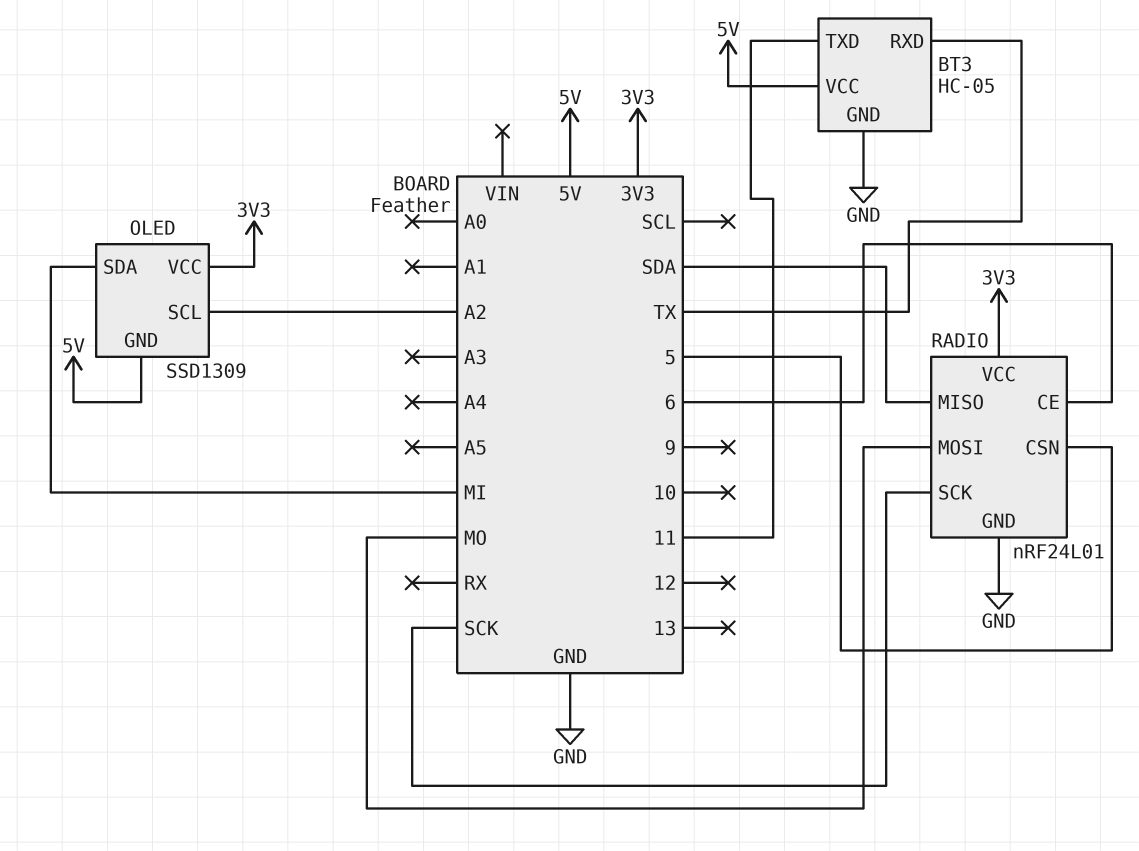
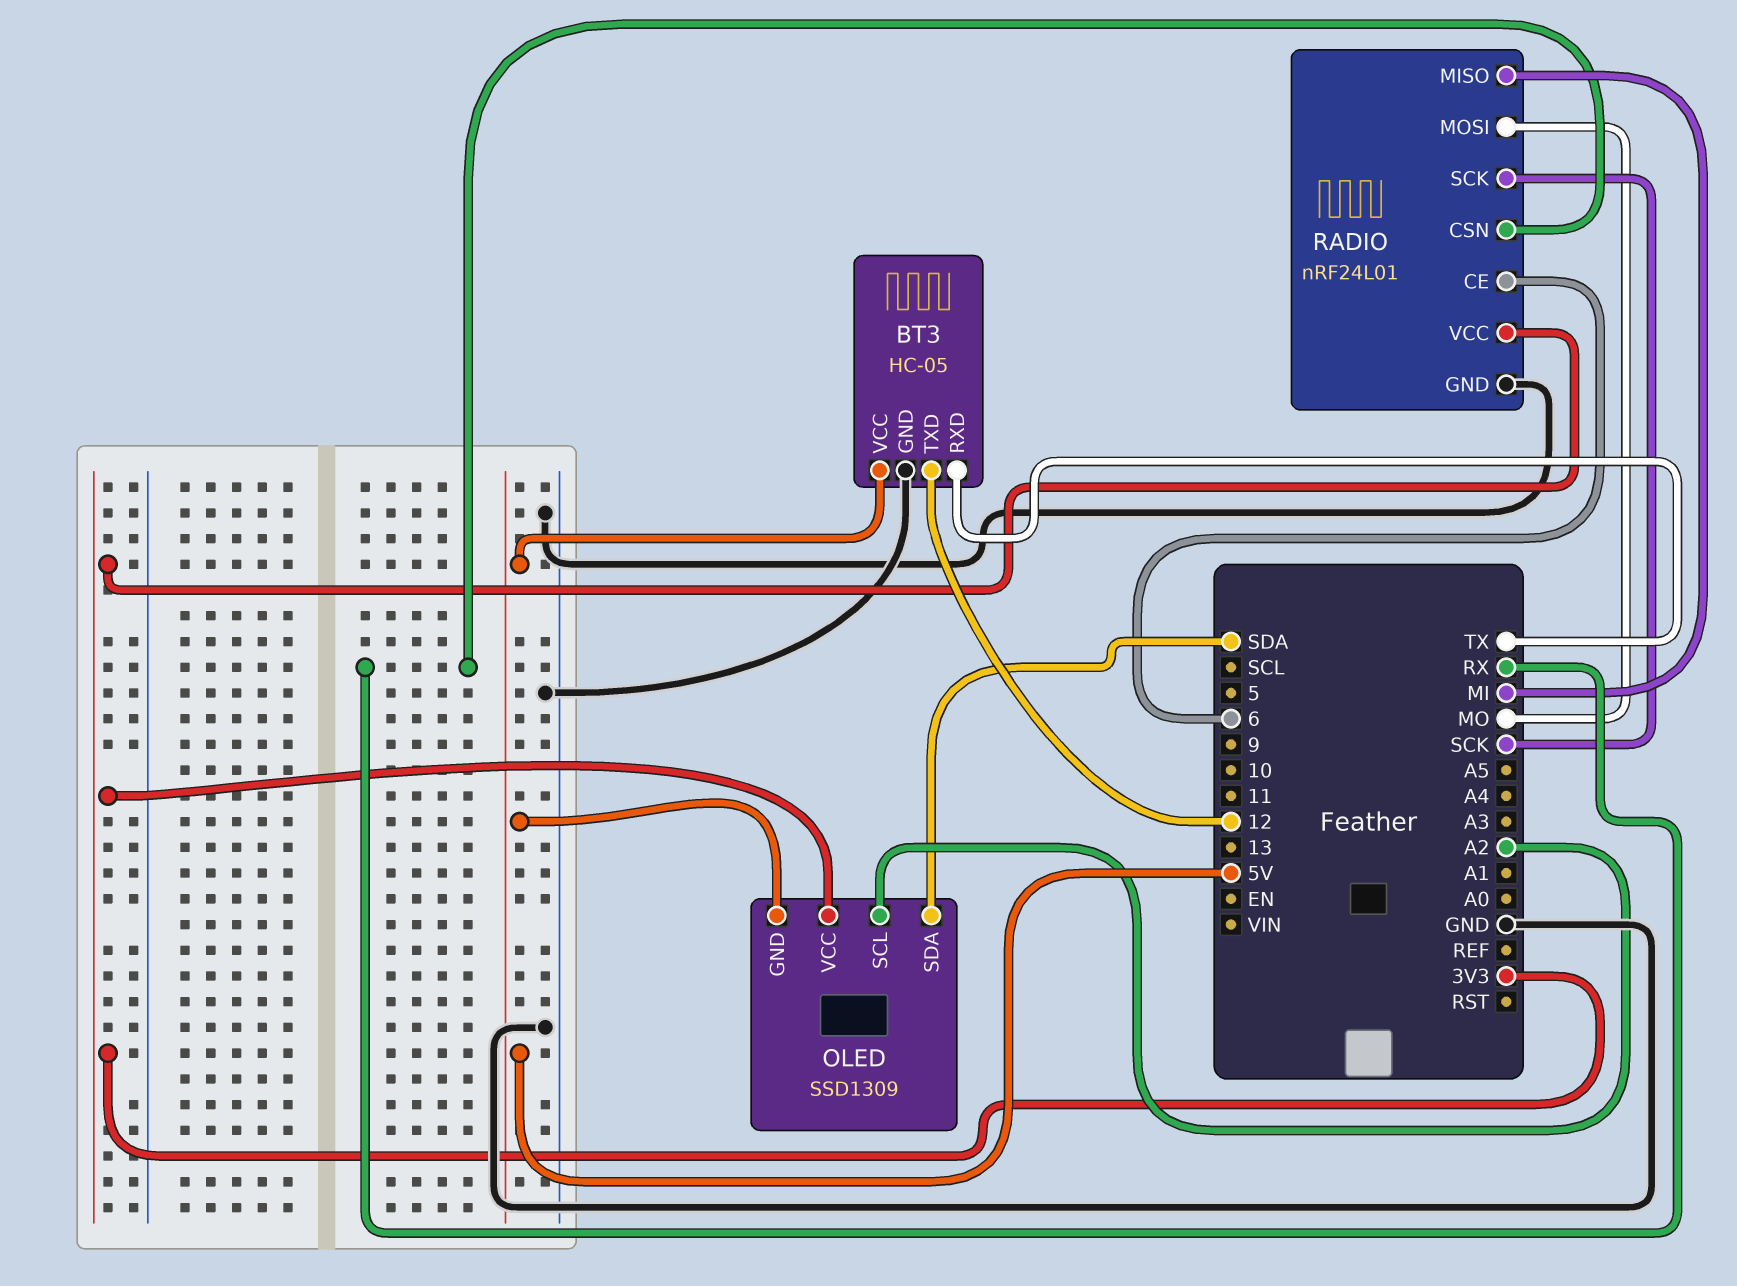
BT3 pin TXD: 11 -> 12
OLED pin SDA: MI -> SDA
RADIO pin CSN: 5 -> RX
RADIO pin MISO: SDA -> MI

